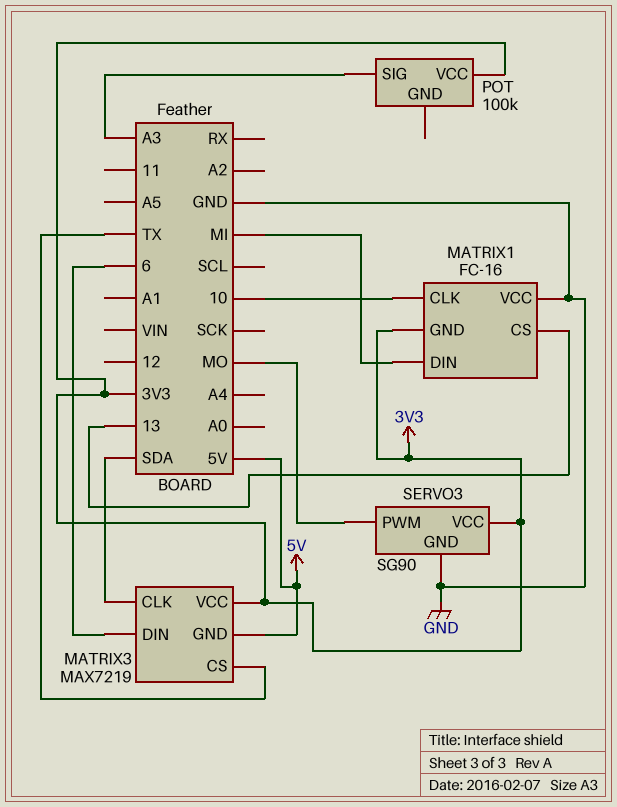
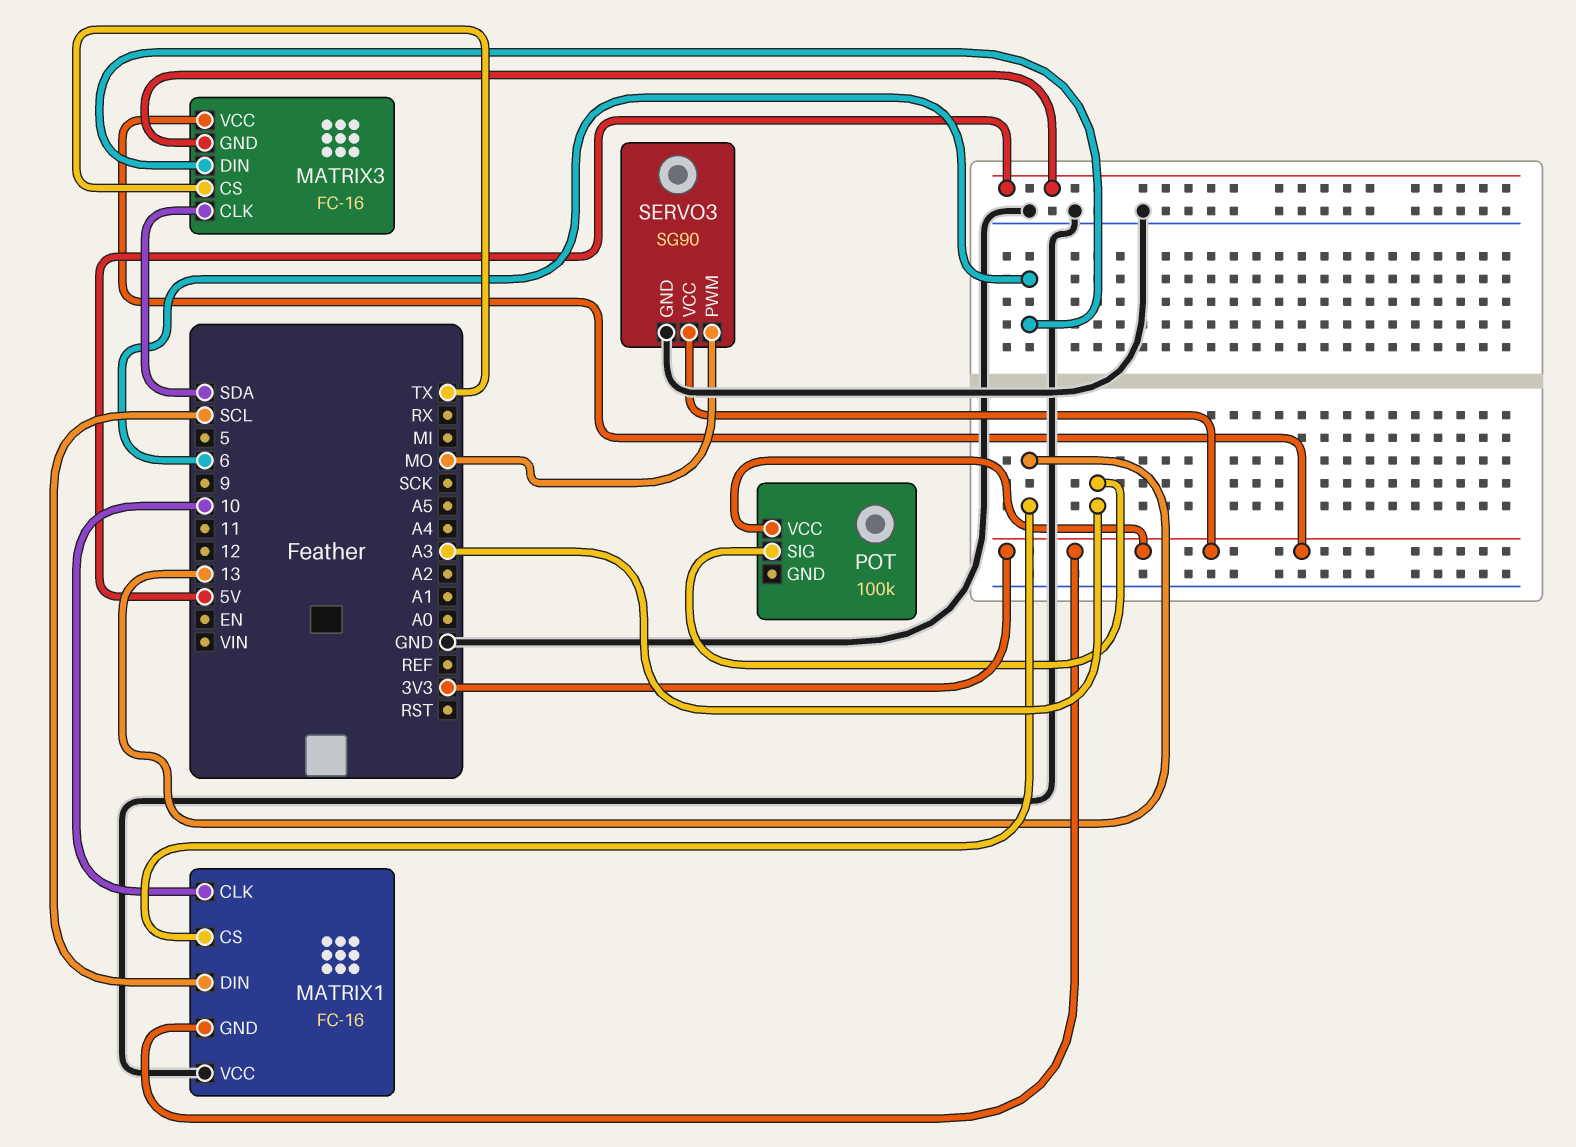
MATRIX1 pin DIN: MI -> SCL
MATRIX3: MAX7219 -> FC-16

